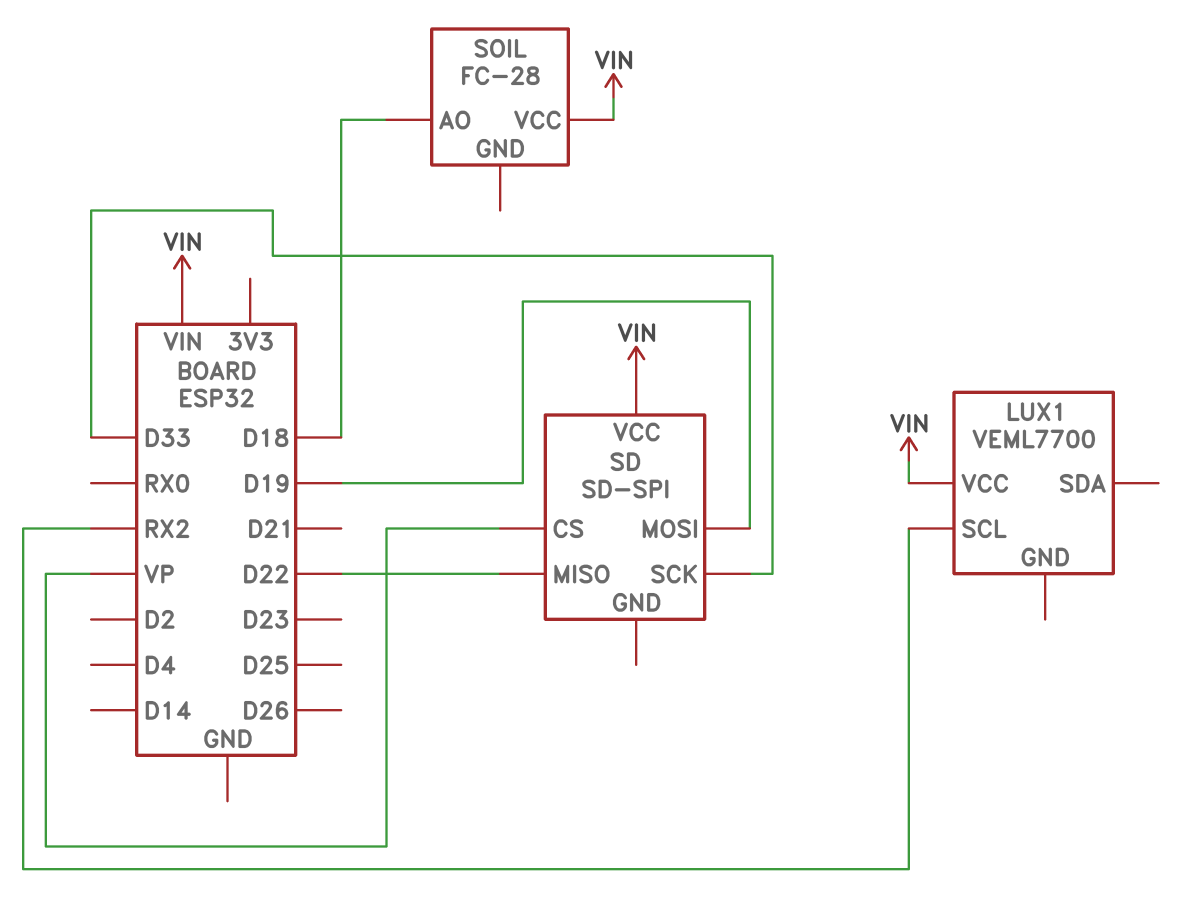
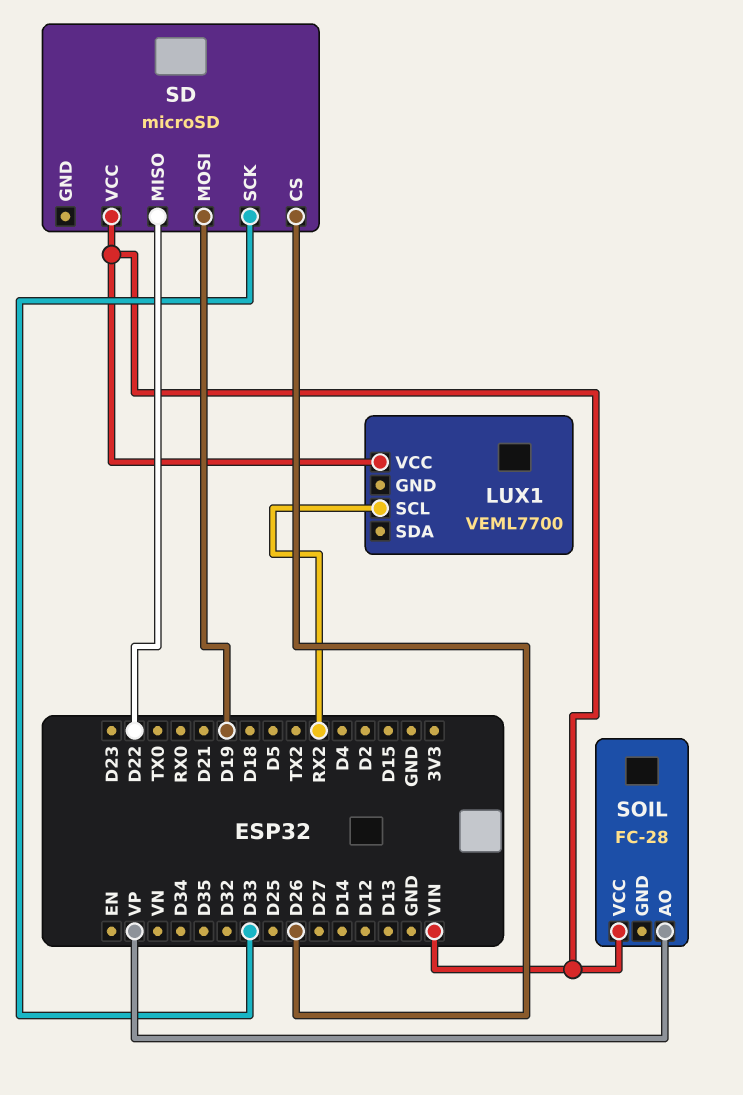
SD: SD-SPI -> microSD
SD pin CS: VP -> D26
SOIL pin AO: D18 -> VP

